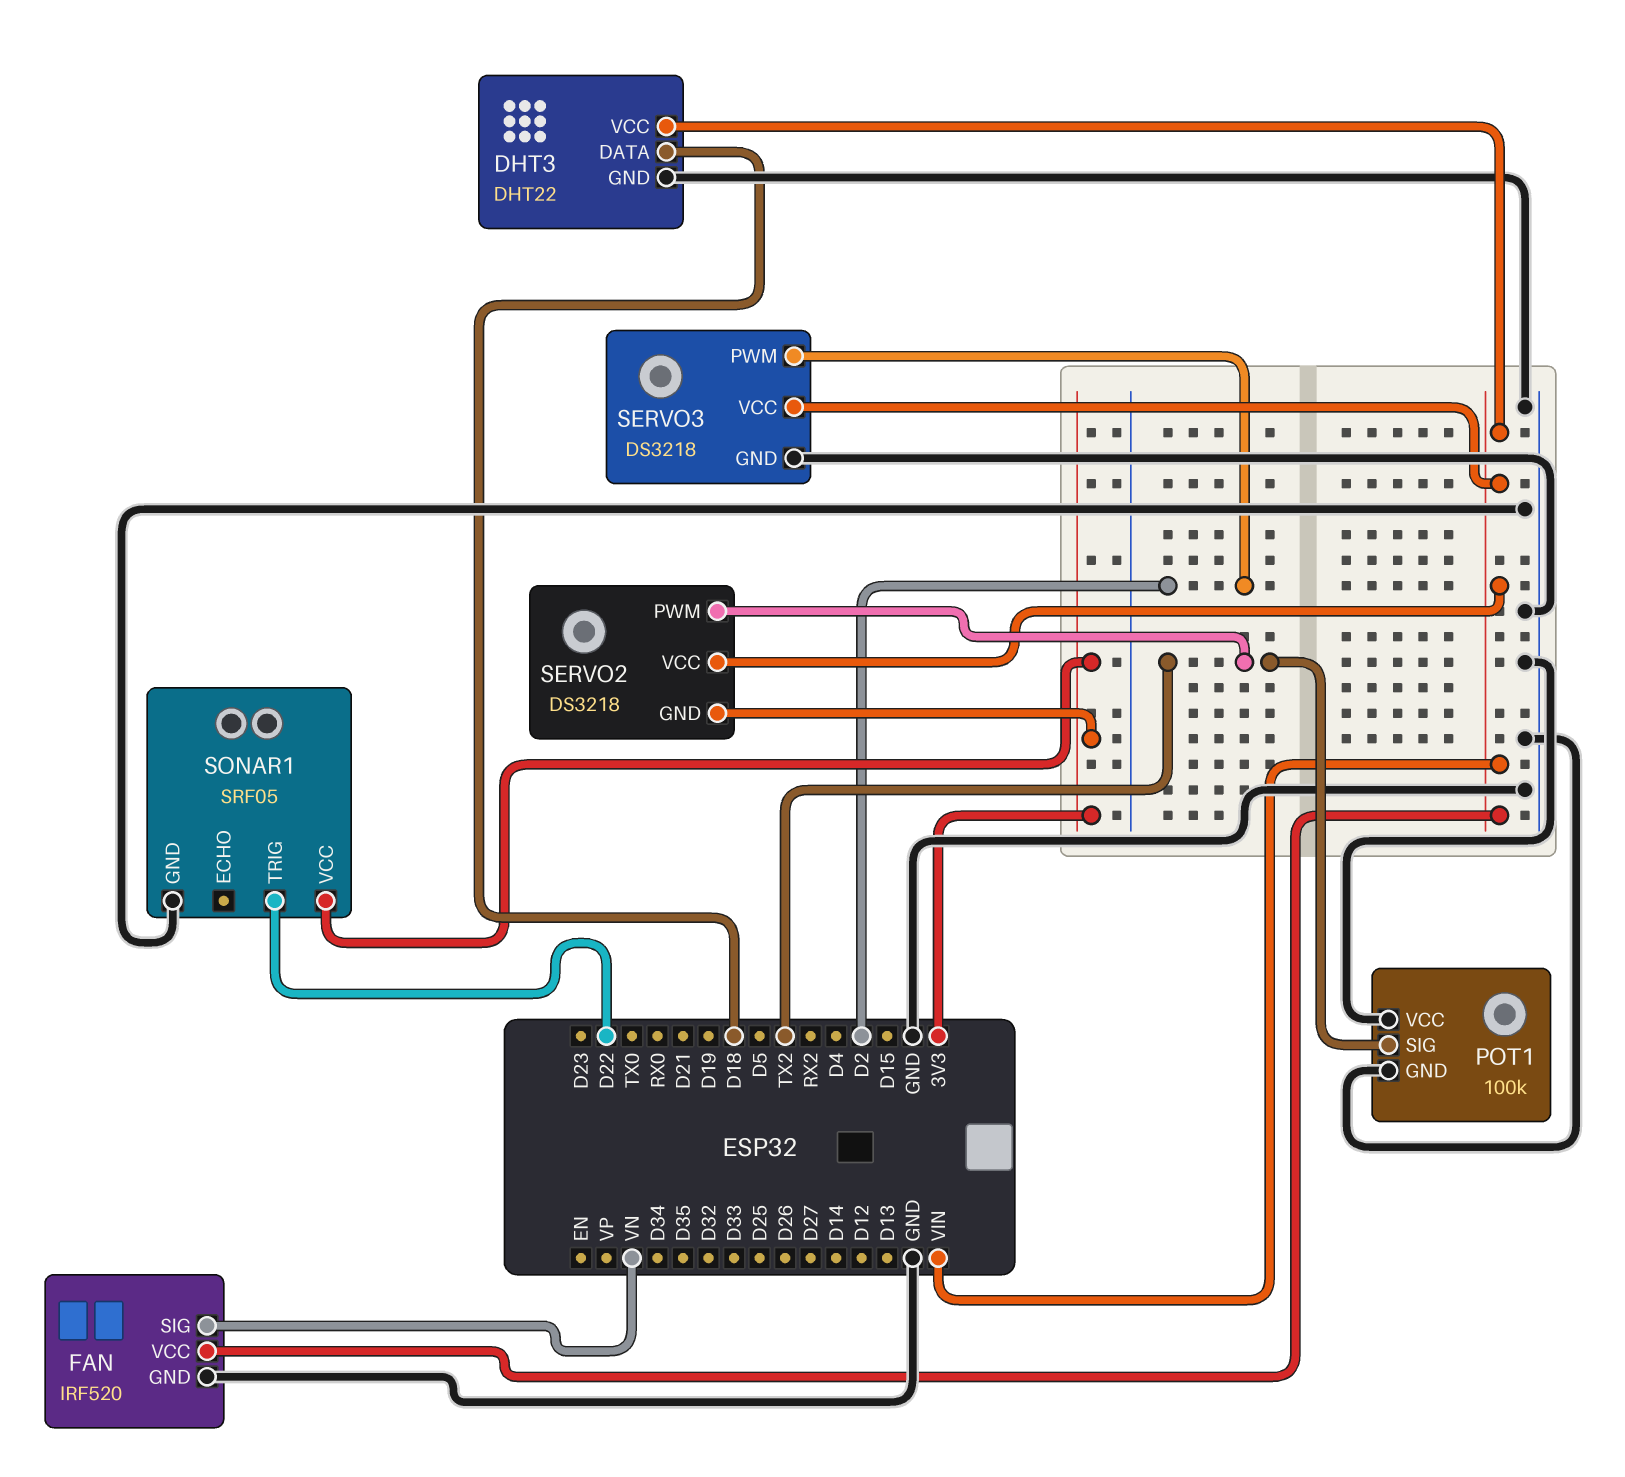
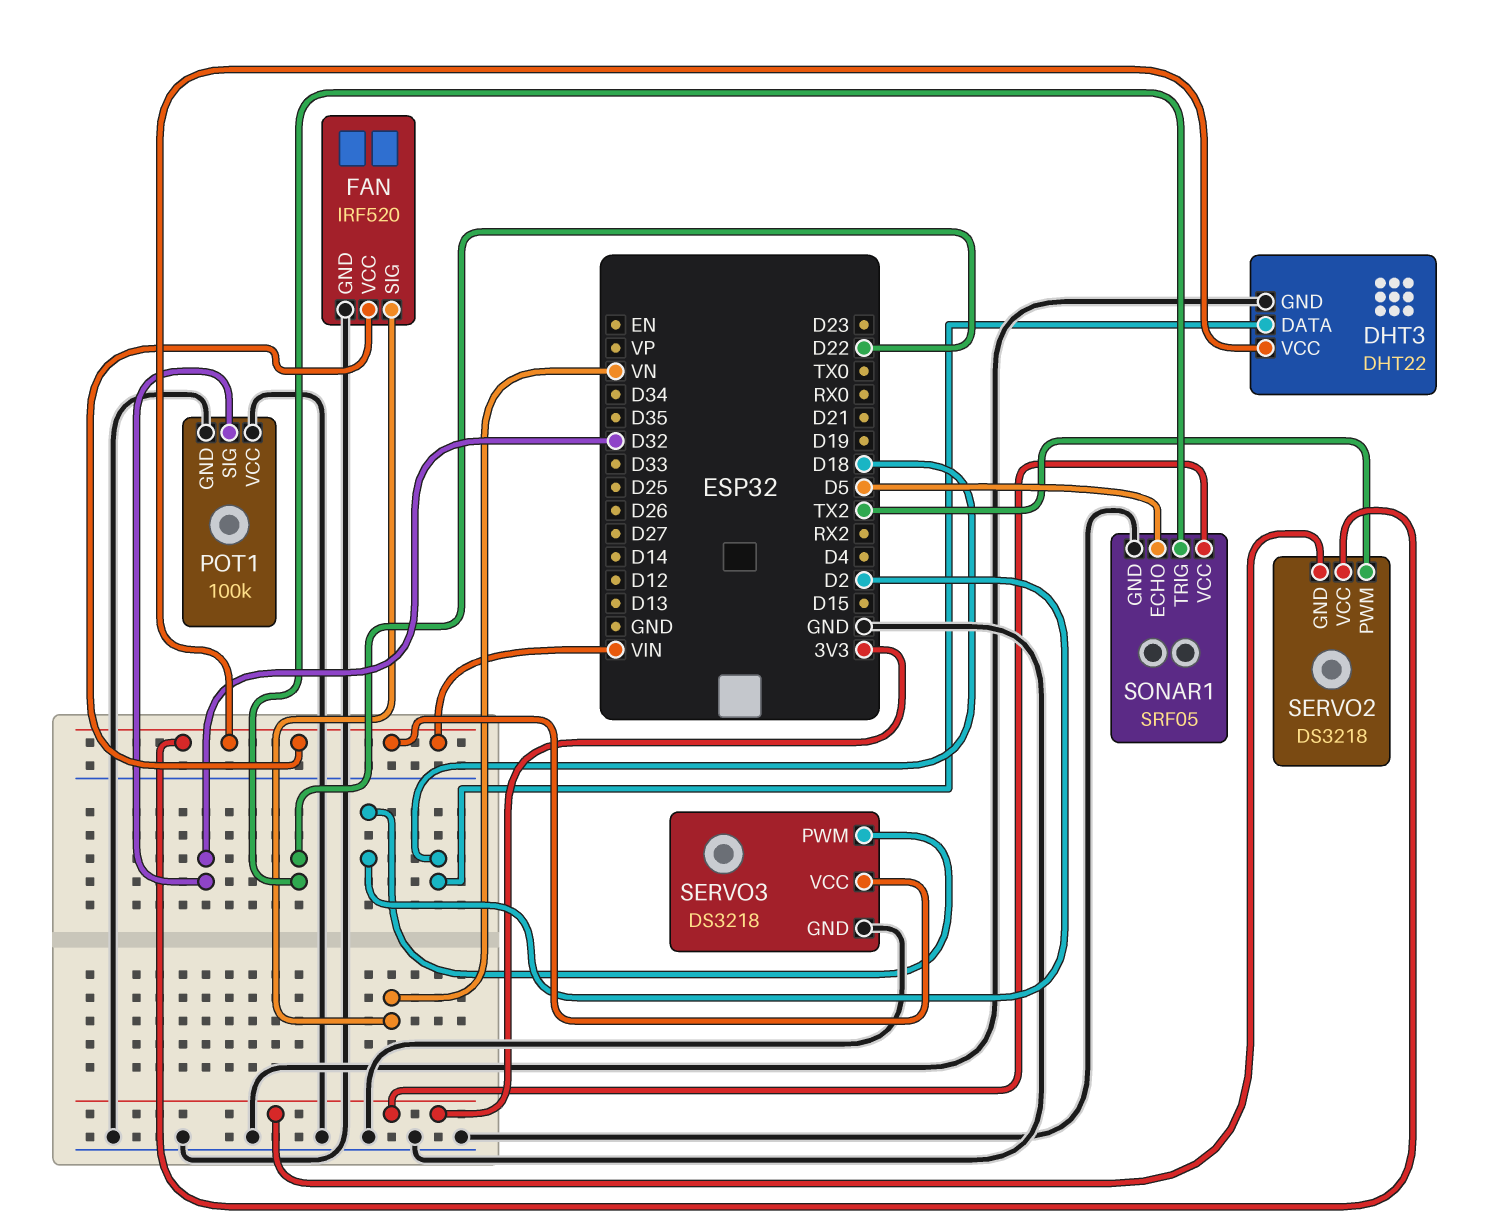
POT1 pin SIG: TX2 -> D32
SONAR1 pin ECHO: none -> D5

